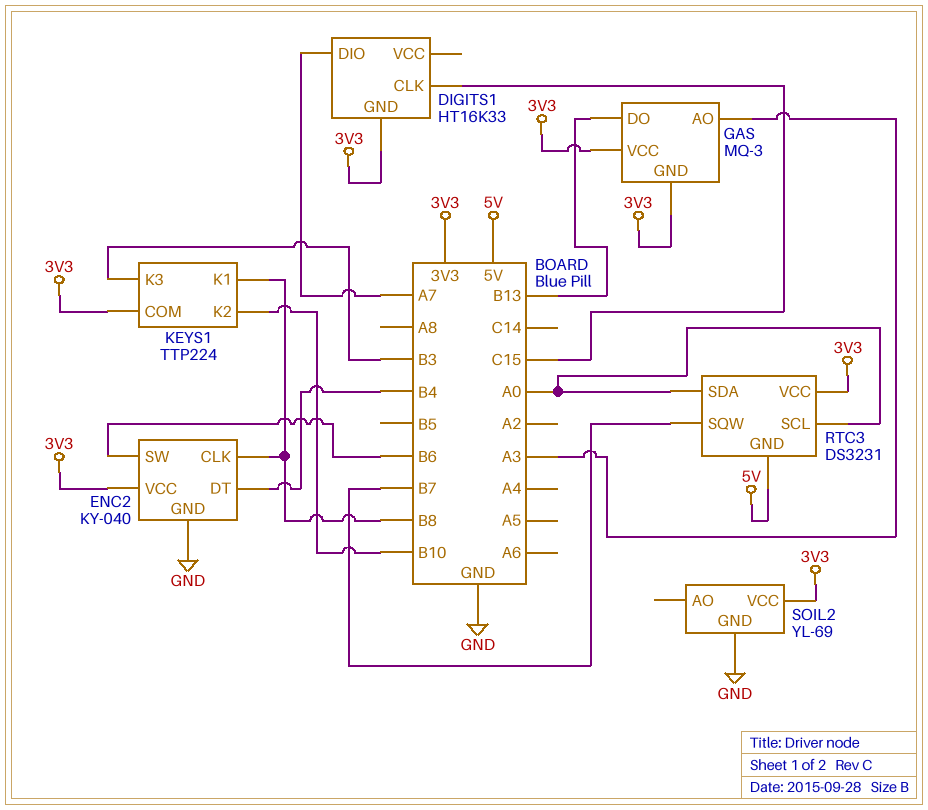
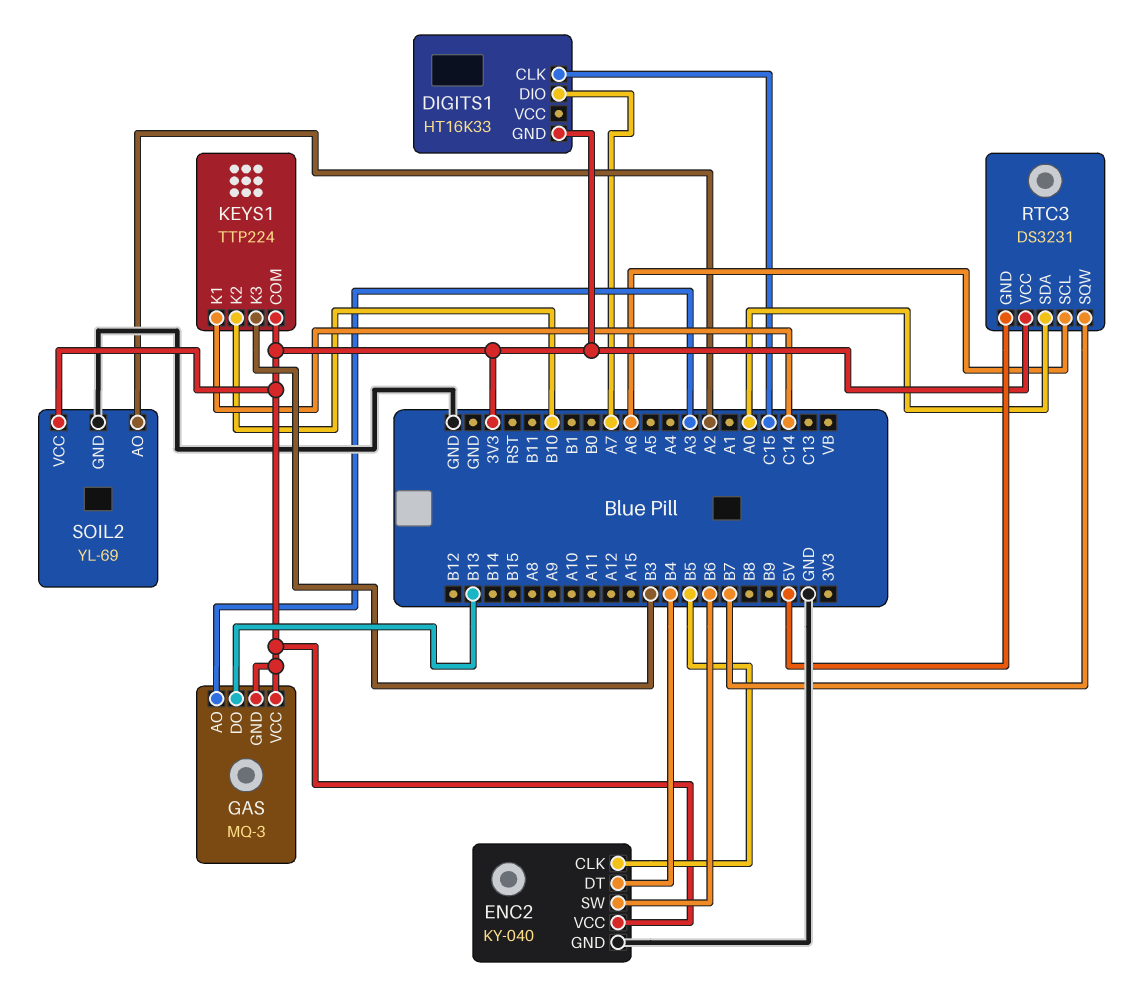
ENC2 pin CLK: B8 -> B5
KEYS1 pin K1: B8 -> C14
RTC3 pin SCL: A0 -> A6
SOIL2 pin AO: none -> A2

